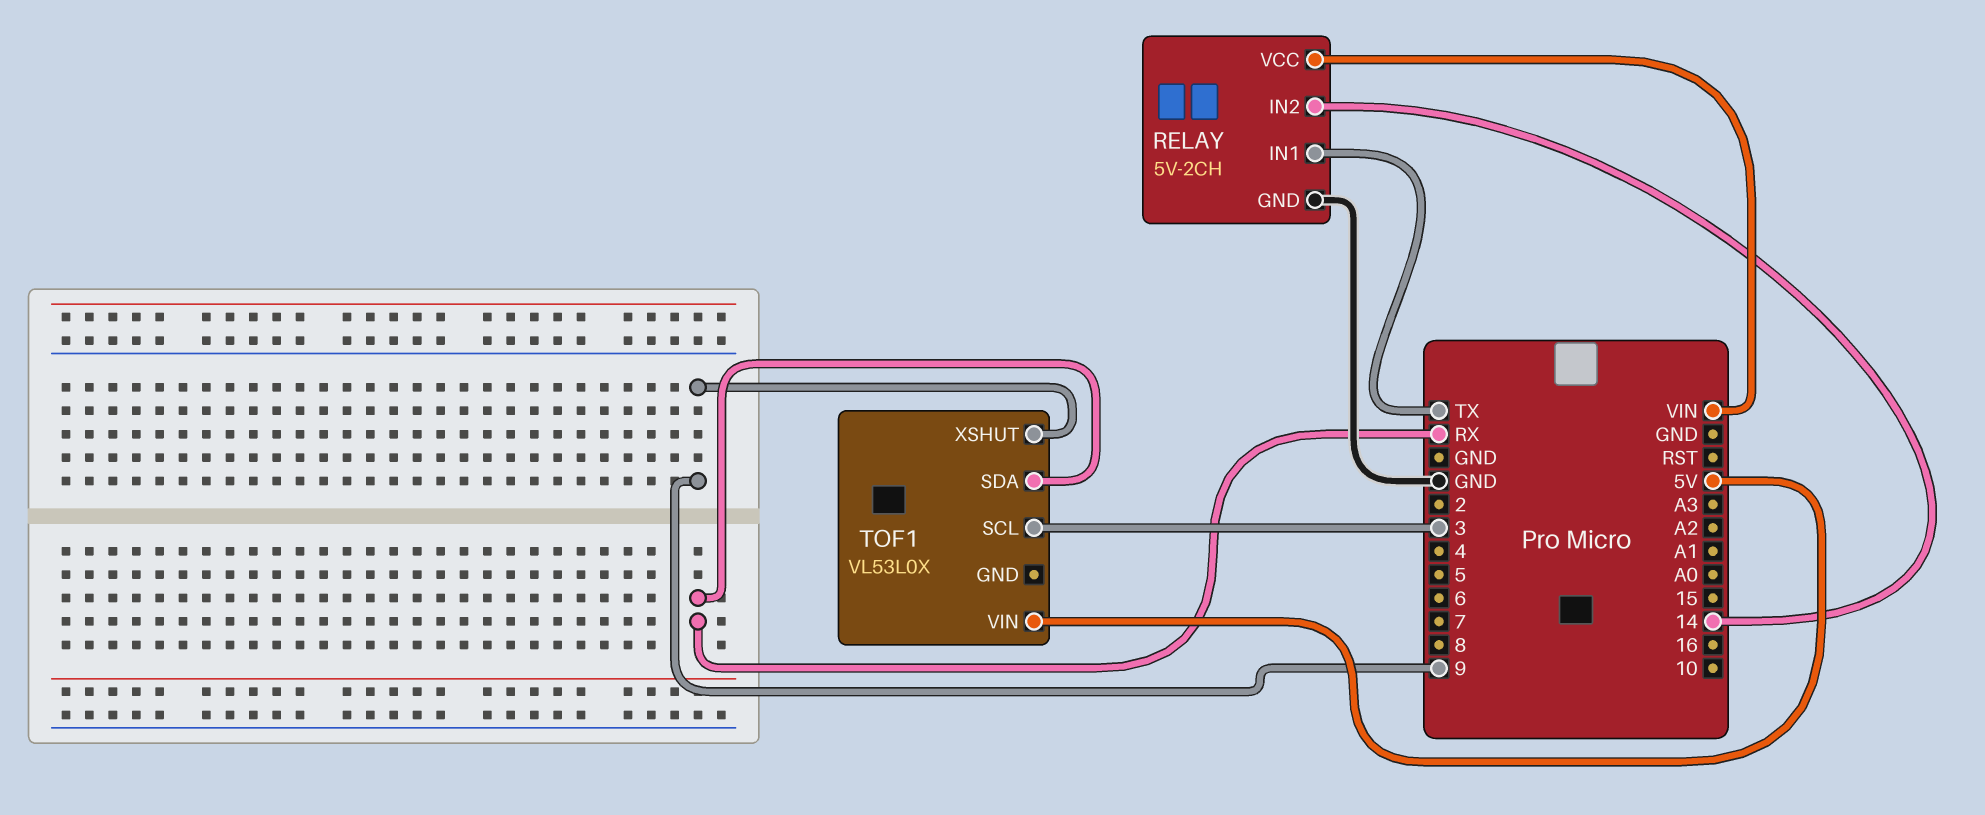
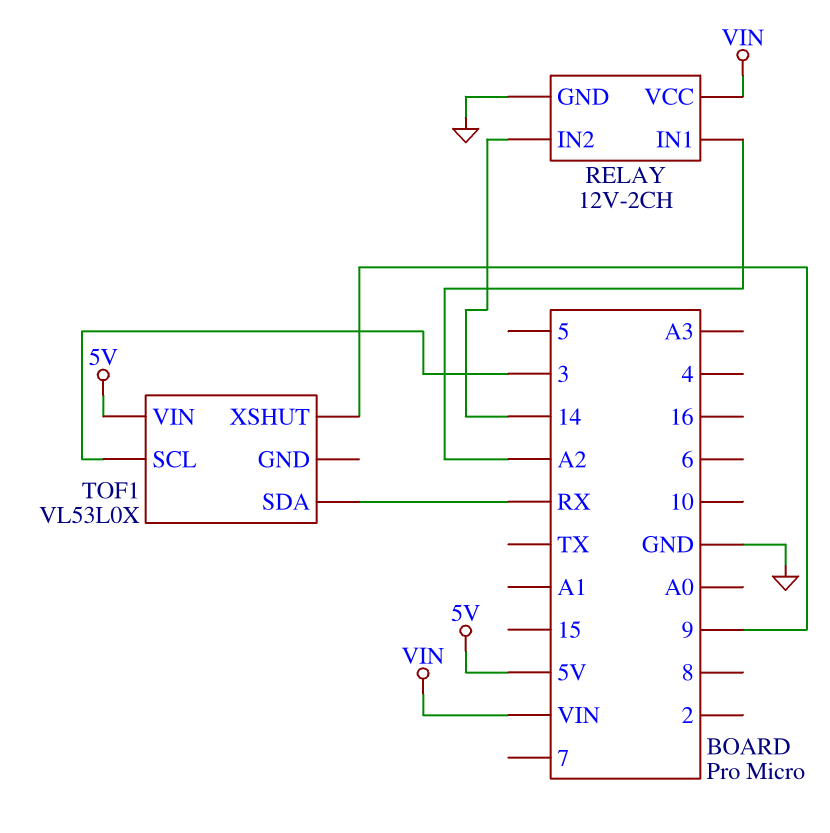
RELAY: 5V-2CH -> 12V-2CH
RELAY pin IN1: TX -> A2

